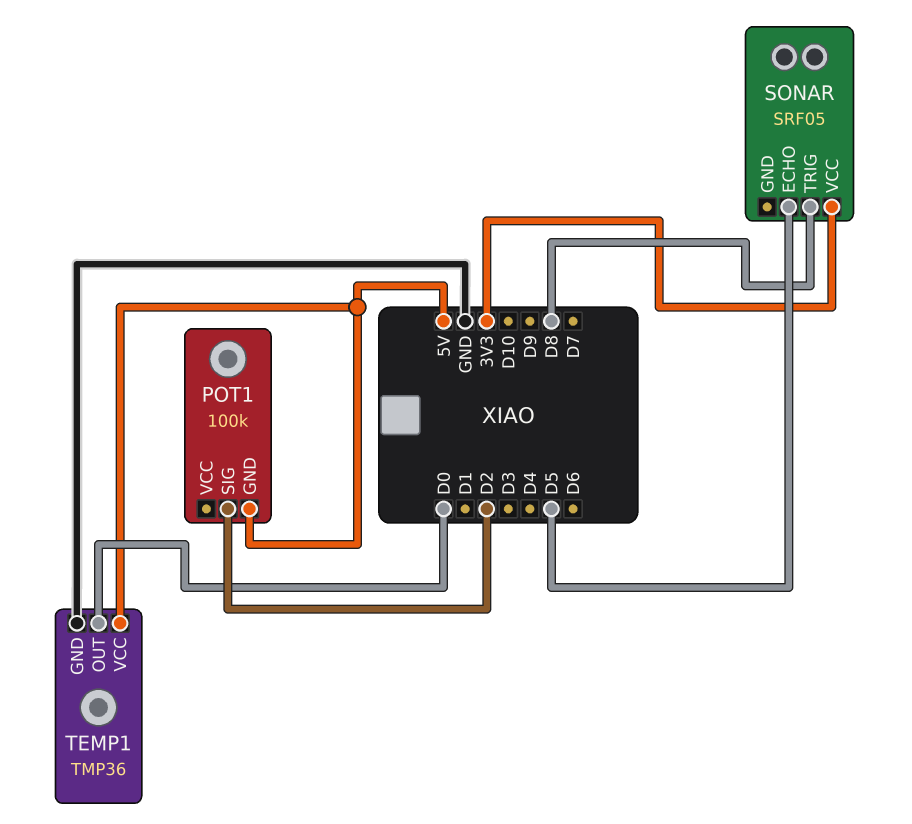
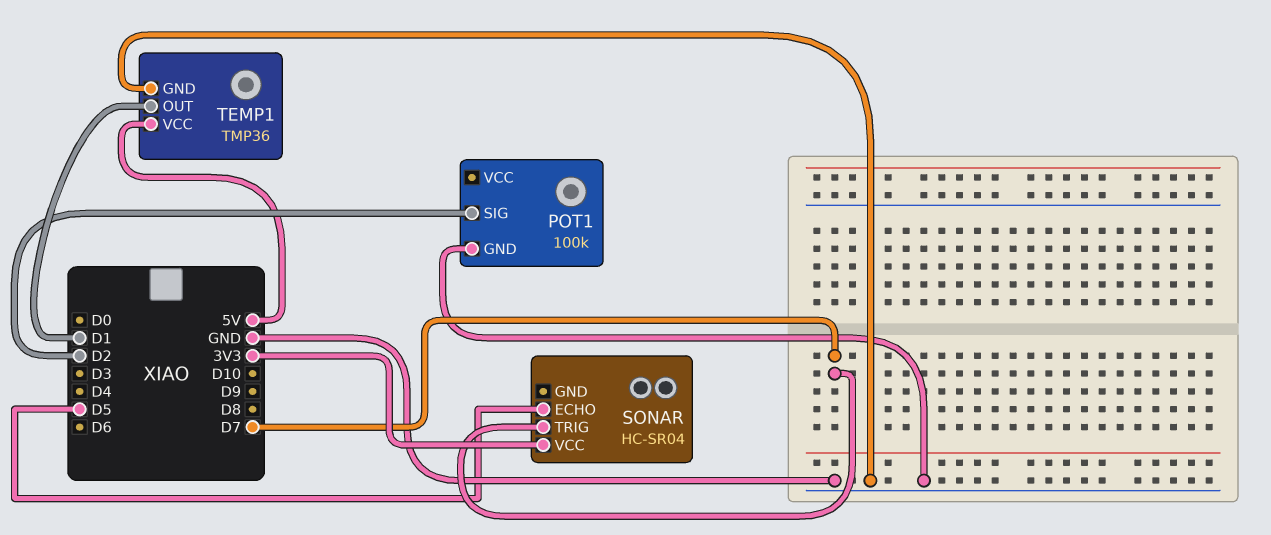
POT1 pin GND: 5V -> GND
SONAR: SRF05 -> HC-SR04
SONAR pin TRIG: D8 -> D7
TEMP1 pin OUT: D0 -> D1

